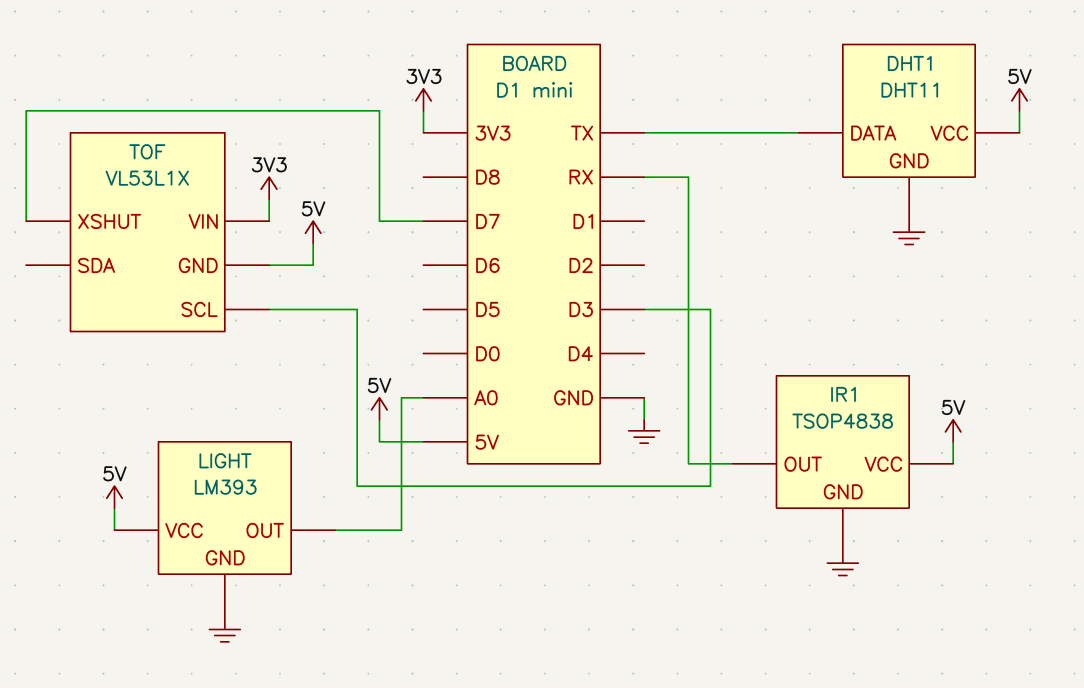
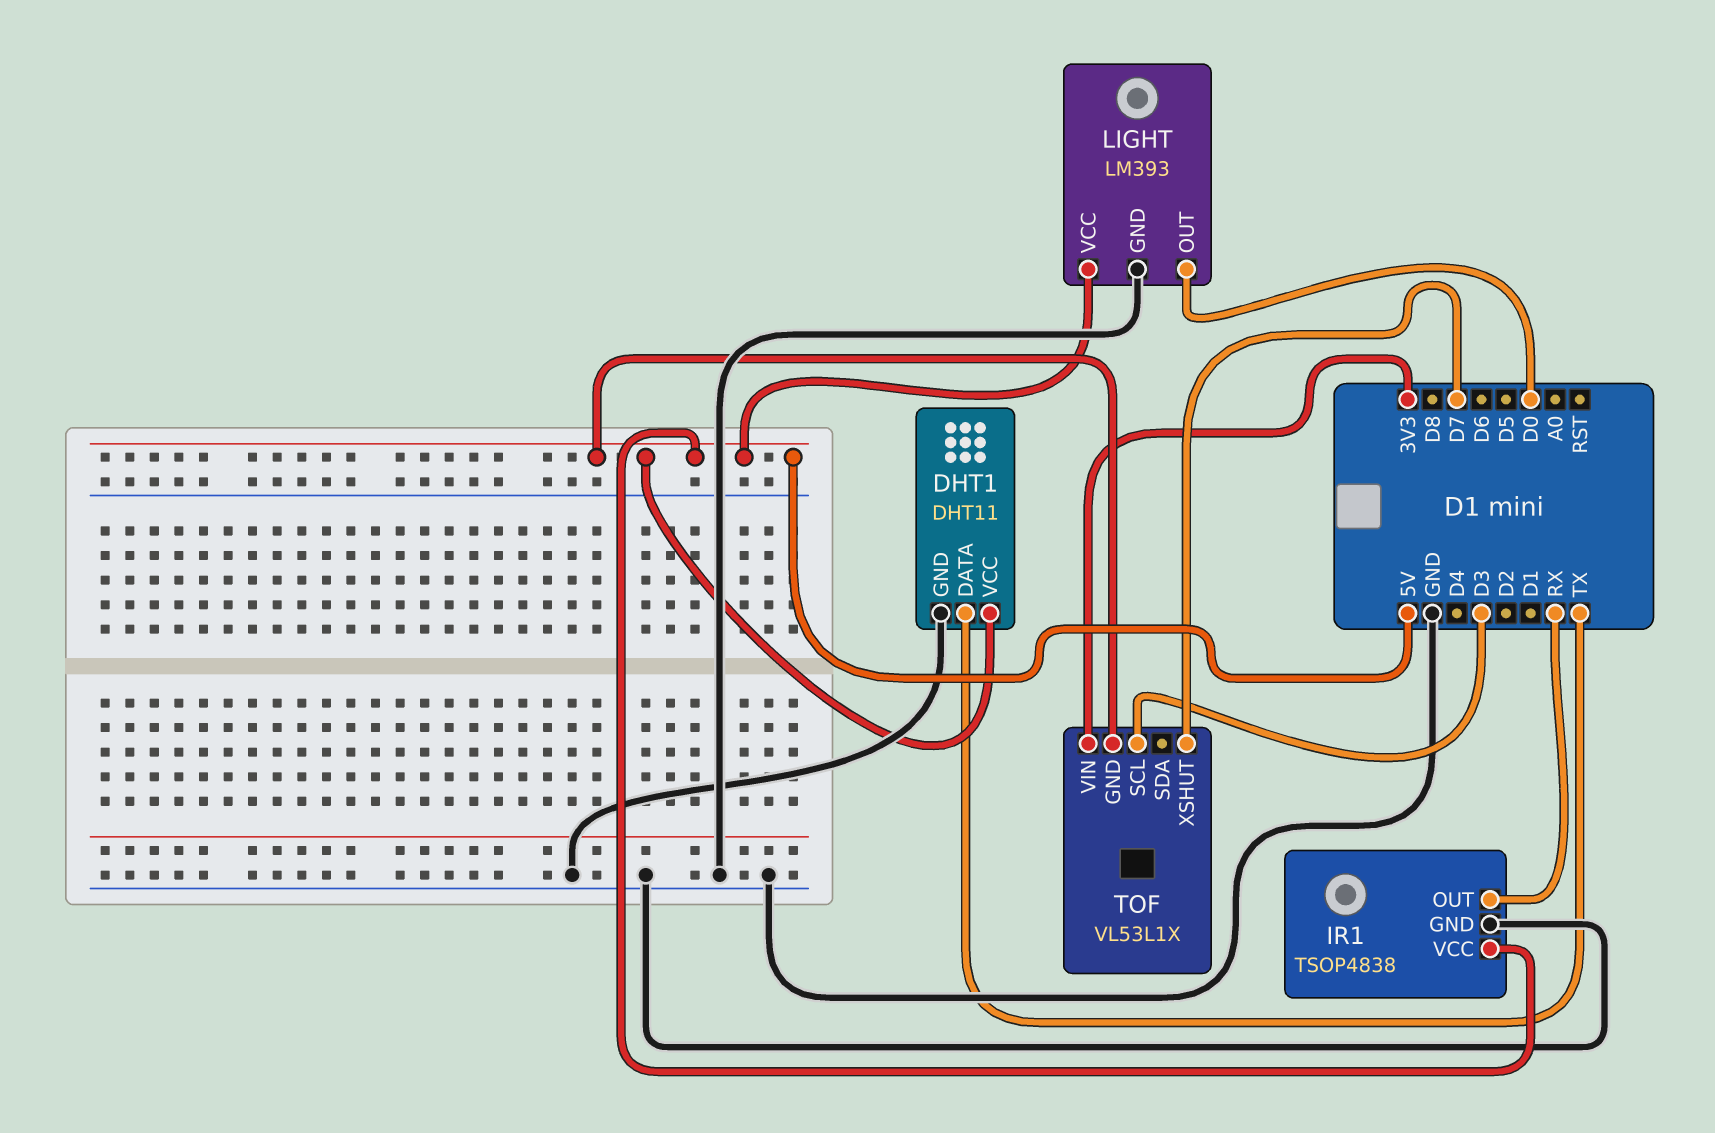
LIGHT pin OUT: A0 -> D0

